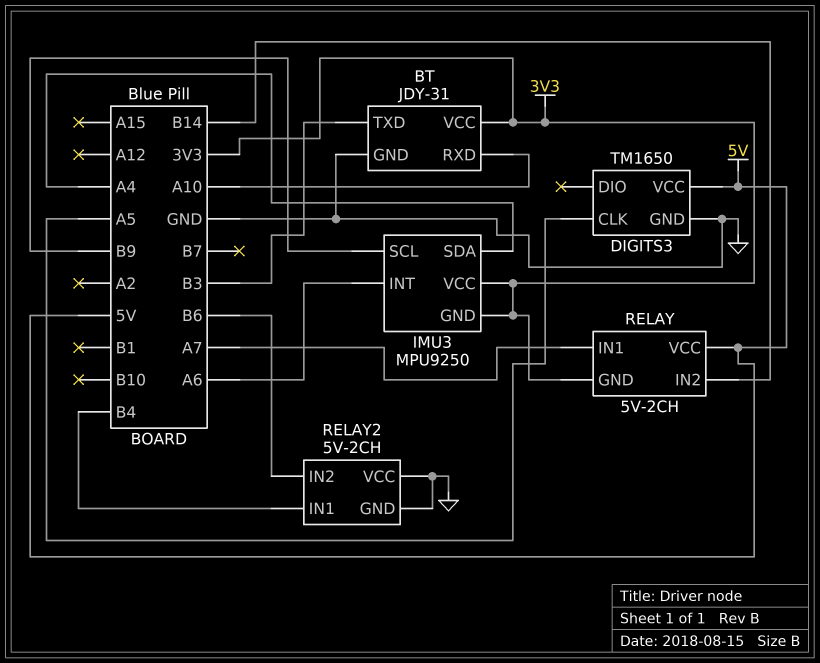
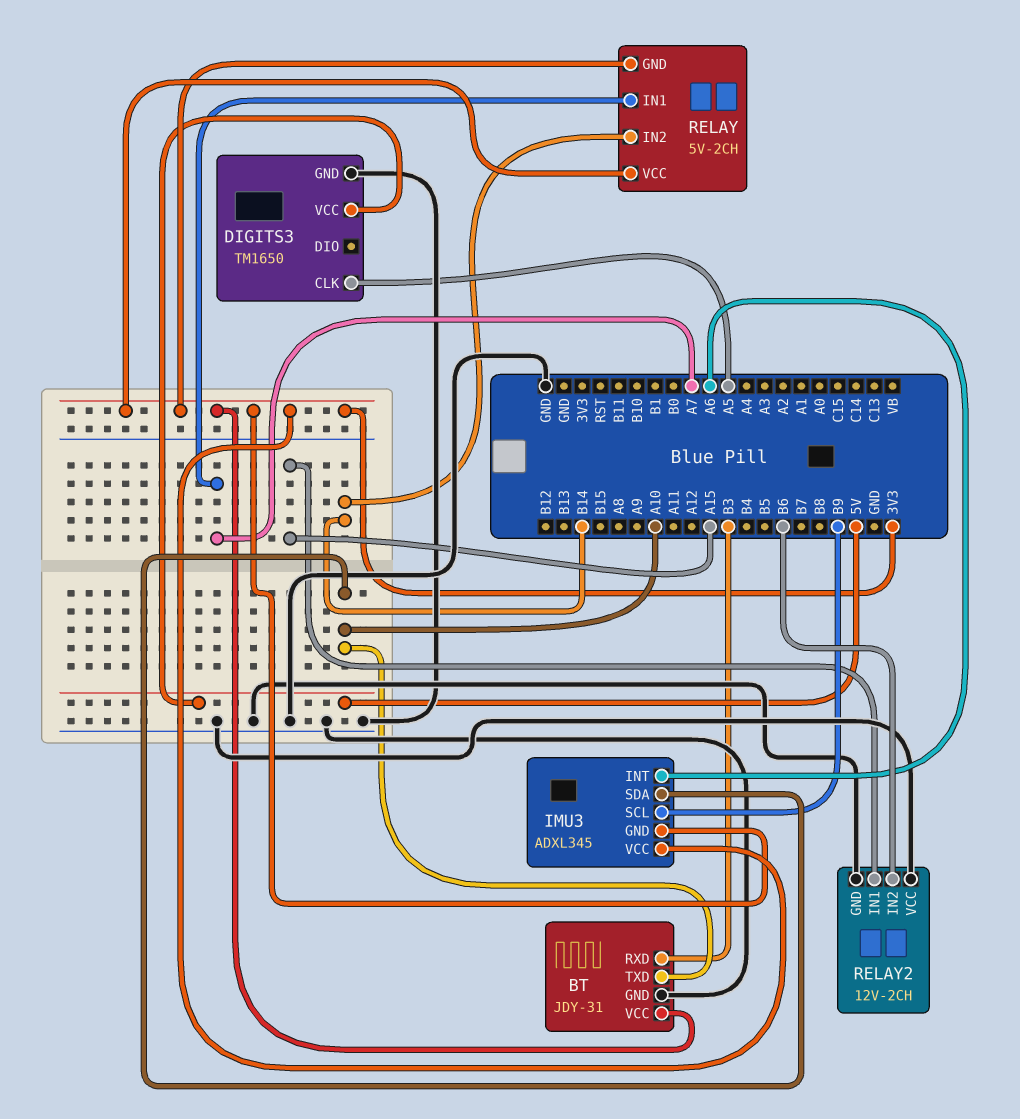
BT pin RXD: A10 -> B3
BT pin TXD: B3 -> A10
IMU3: MPU9250 -> ADXL345
IMU3 pin SDA: A4 -> A10
RELAY pin VCC: 5V -> 3V3
RELAY2: 5V-2CH -> 12V-2CH
RELAY2 pin IN1: B4 -> A15

